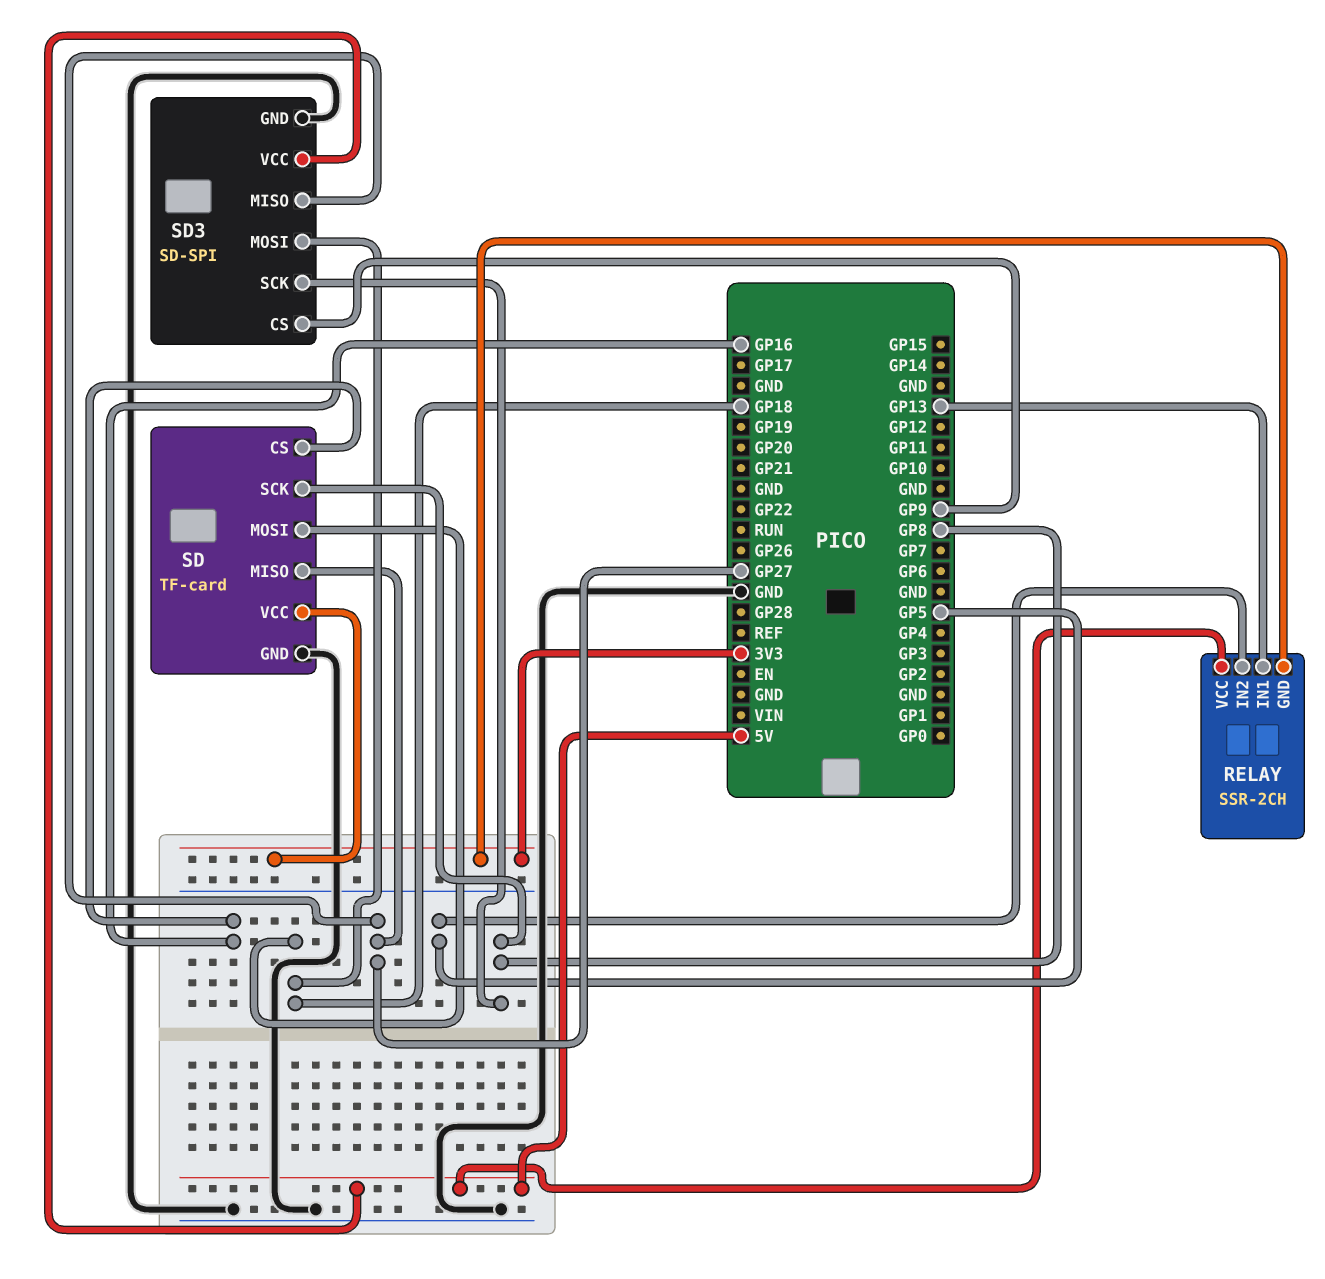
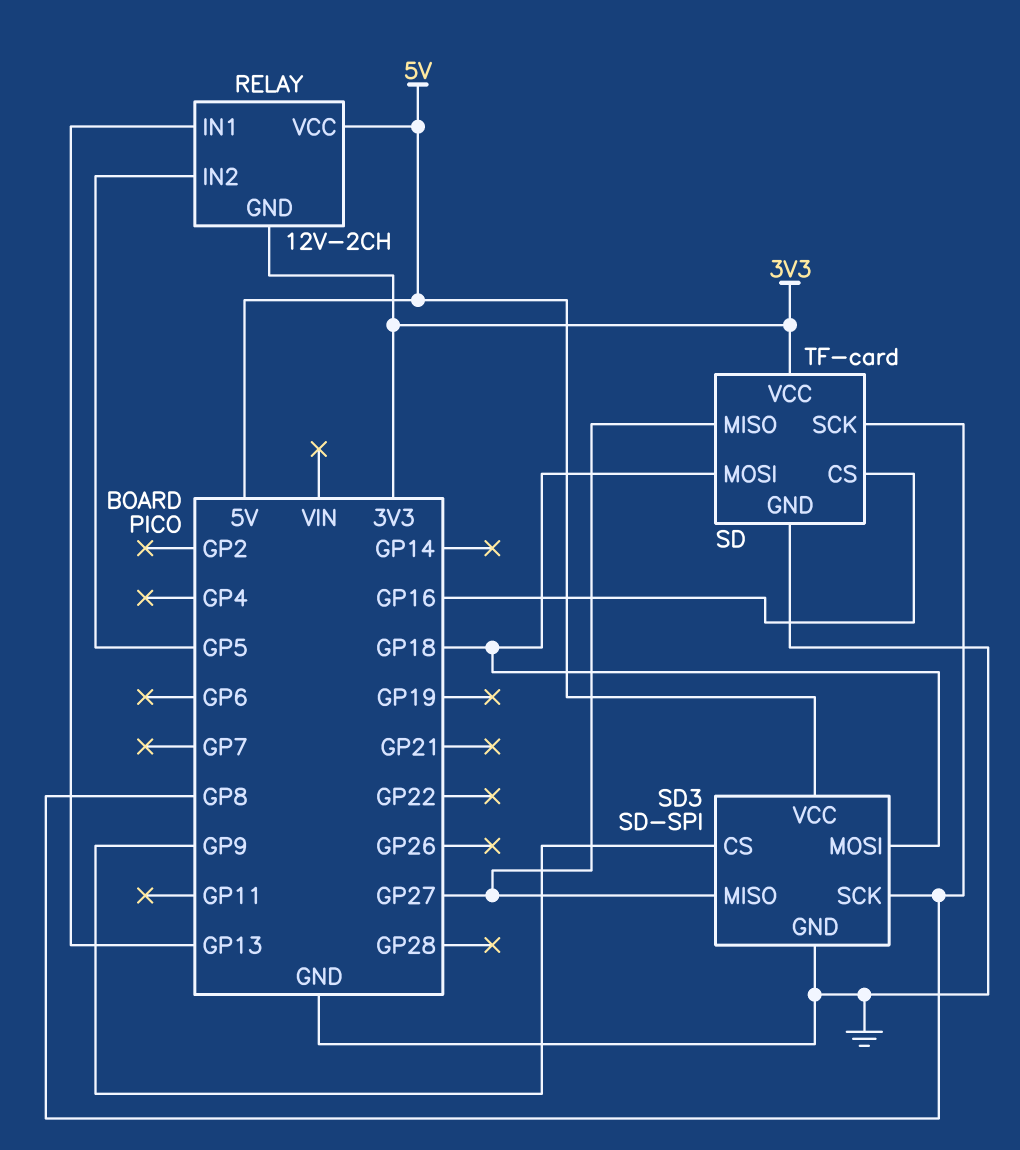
RELAY: SSR-2CH -> 12V-2CH

